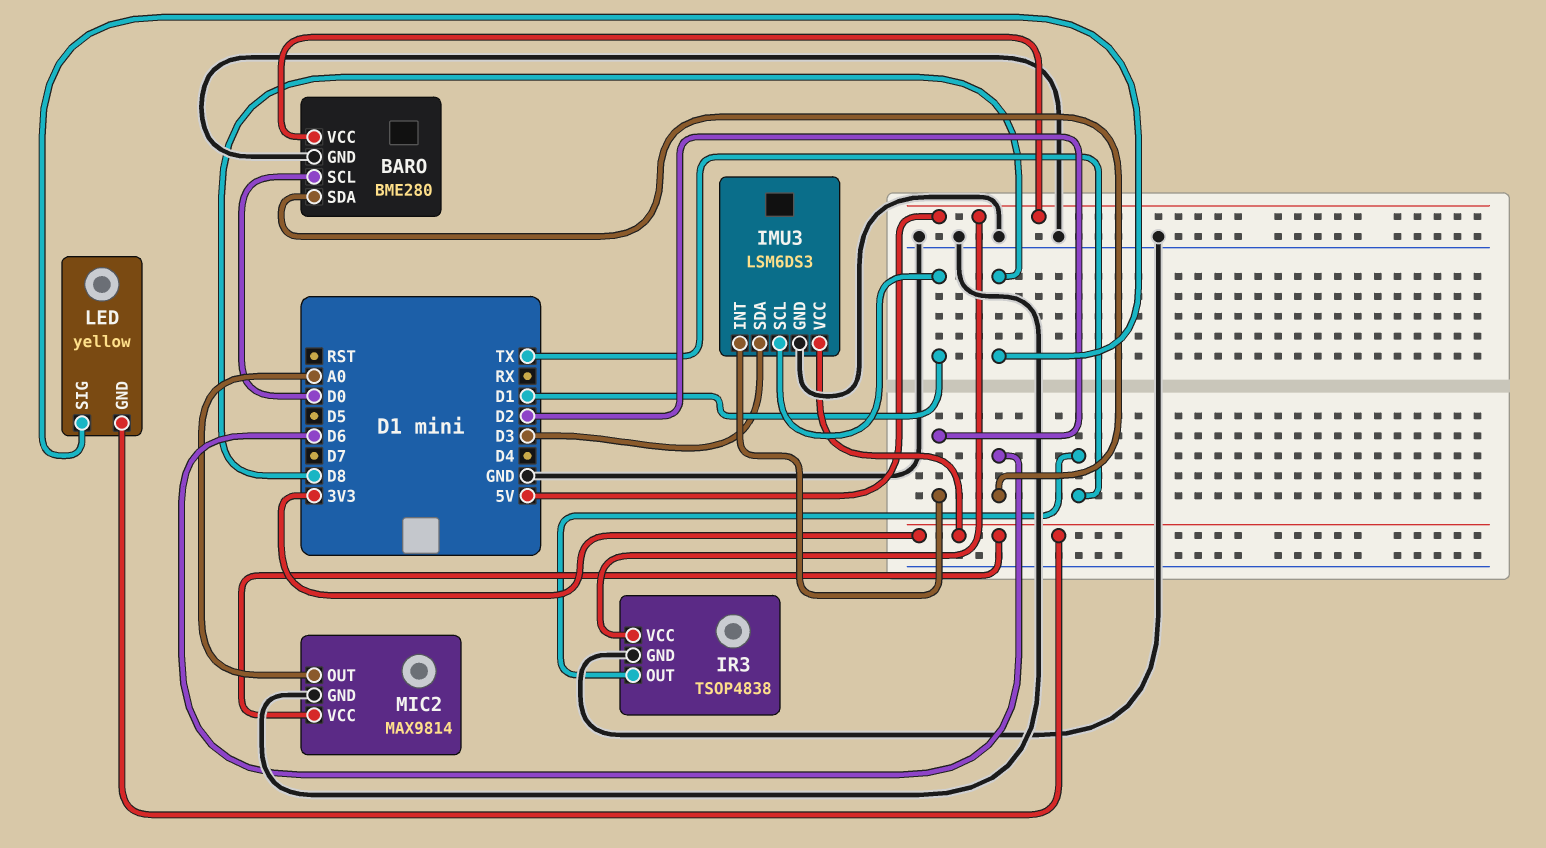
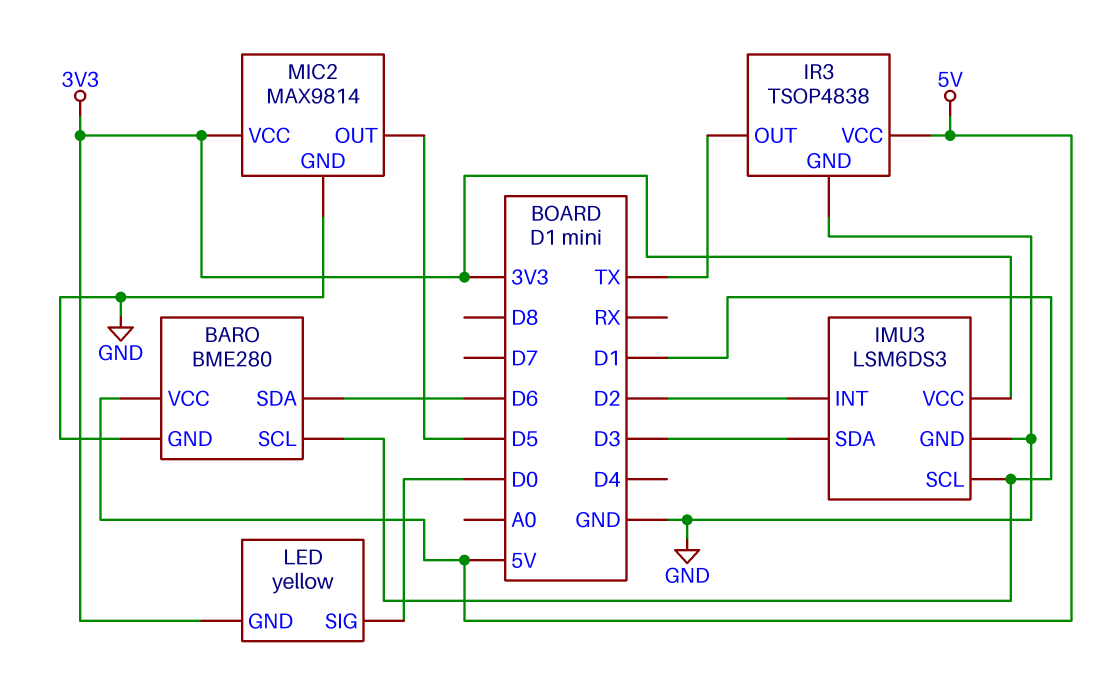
BARO pin SCL: D0 -> D1
LED pin SIG: D8 -> D0
MIC2 pin OUT: A0 -> D5

